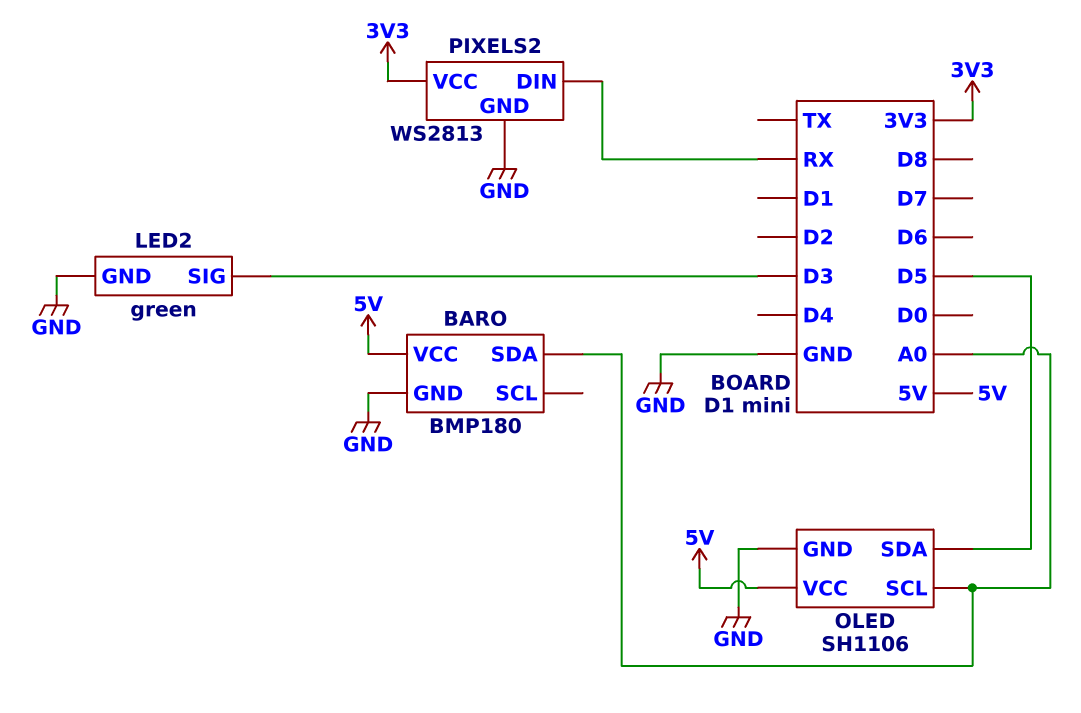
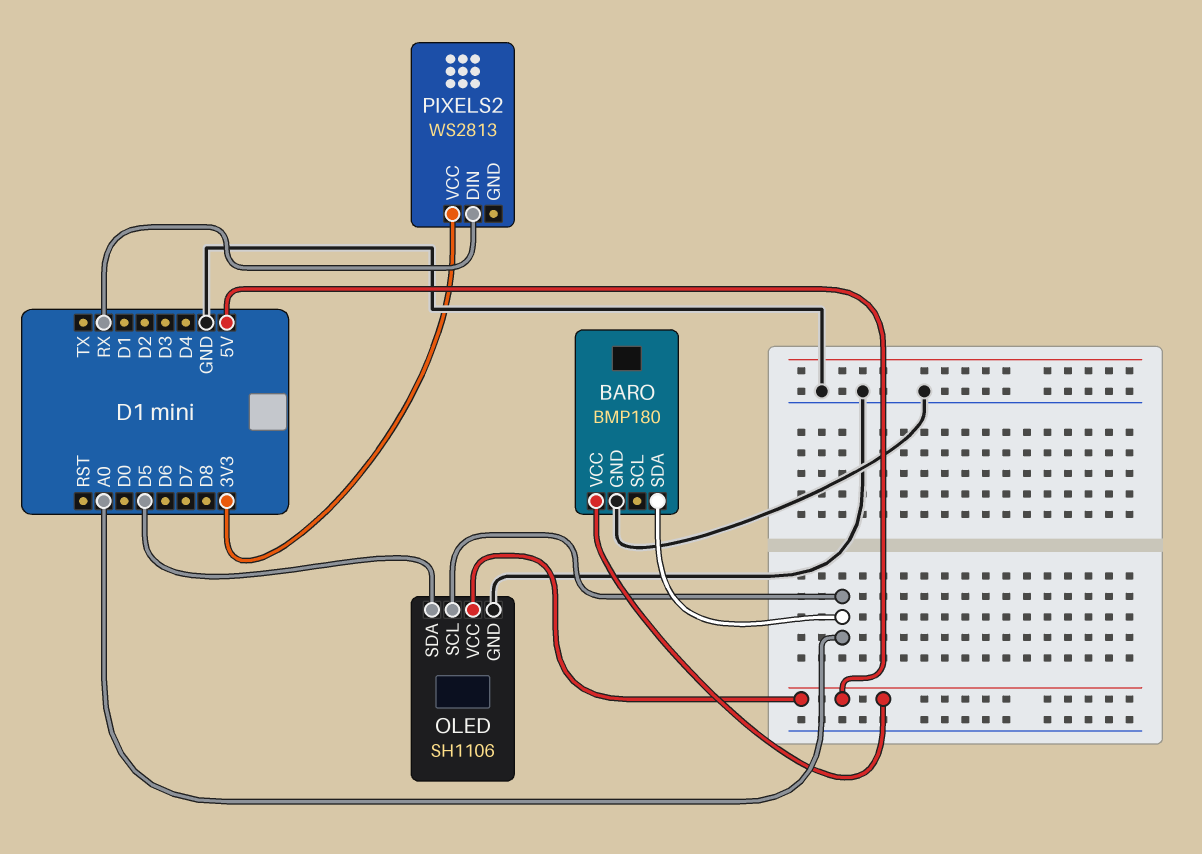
LED2: green -> none
LED2 pin GND: GND -> none
LED2 pin SIG: D3 -> none
PIXELS2 pin GND: GND -> none

